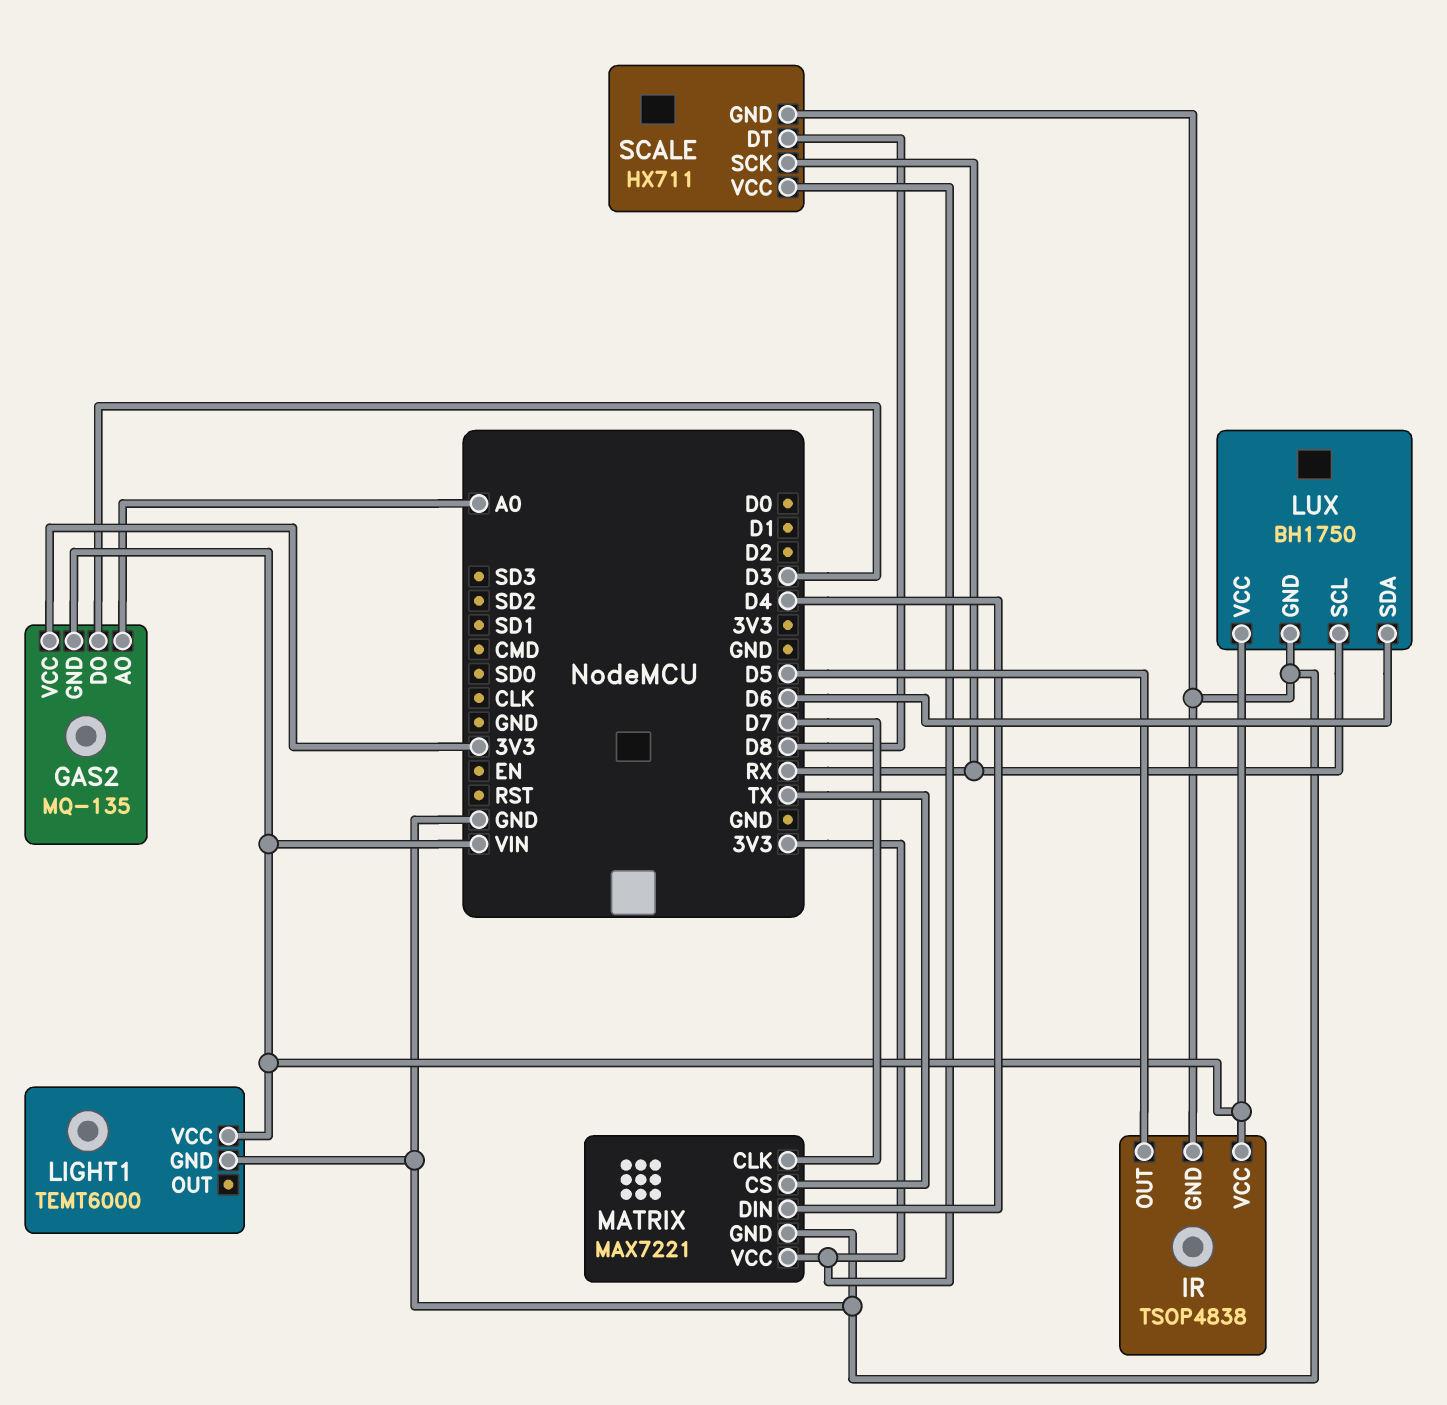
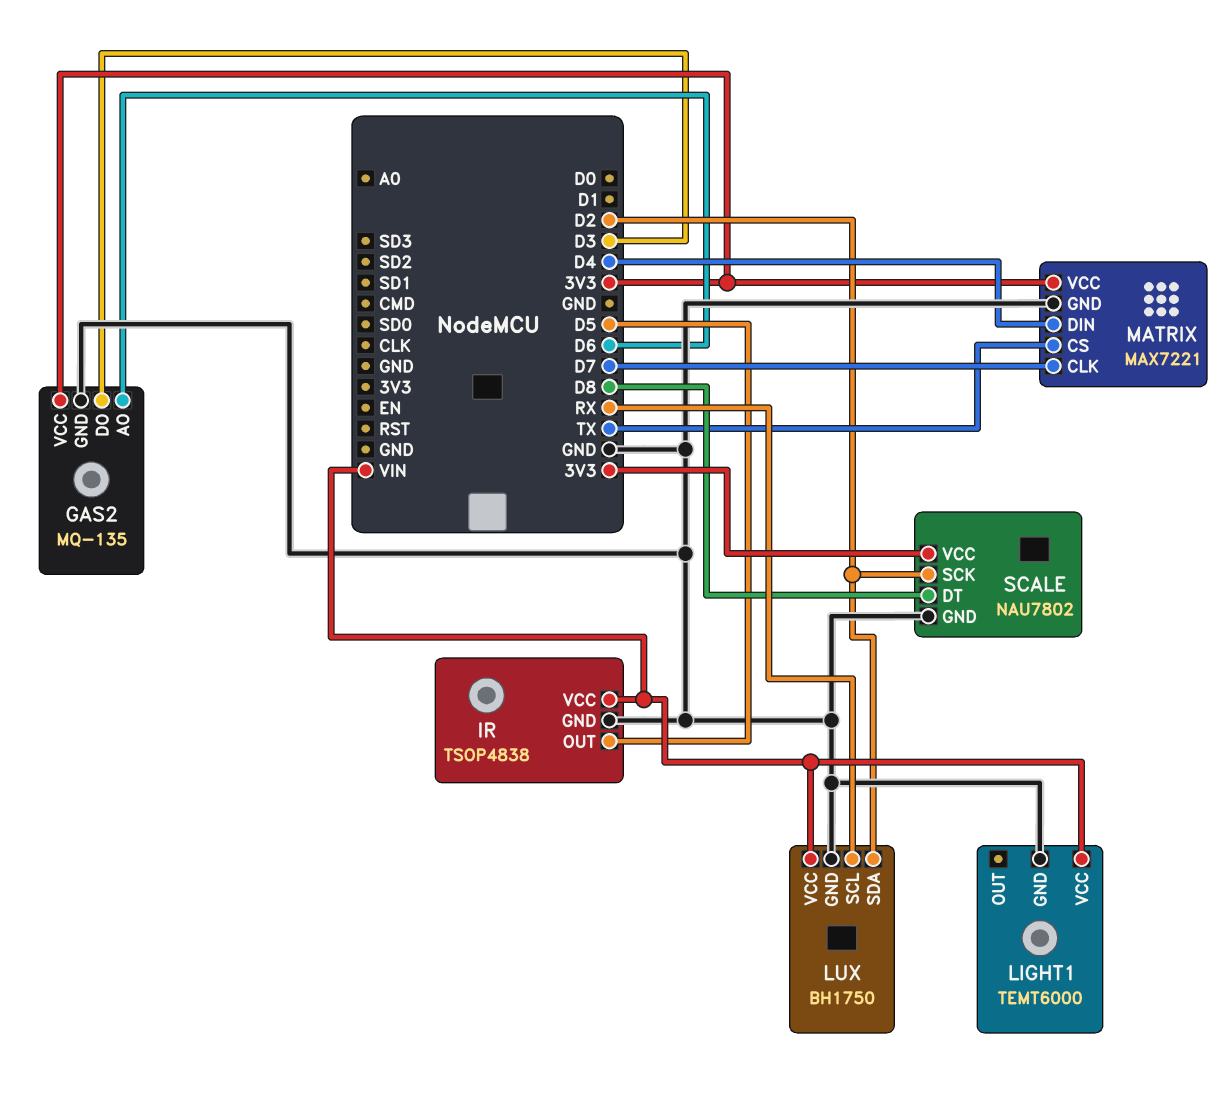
GAS2 pin AO: A0 -> D6
GAS2 pin GND: VIN -> GND
LUX pin SDA: D6 -> D2
SCALE: HX711 -> NAU7802
SCALE pin SCK: RX -> D2

